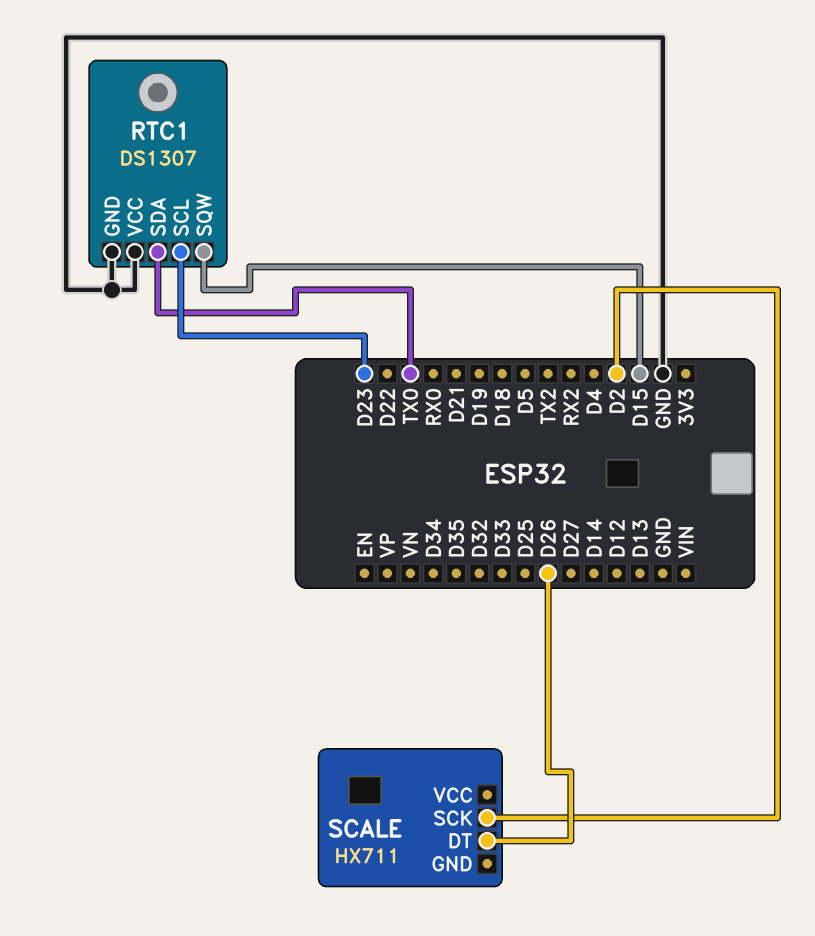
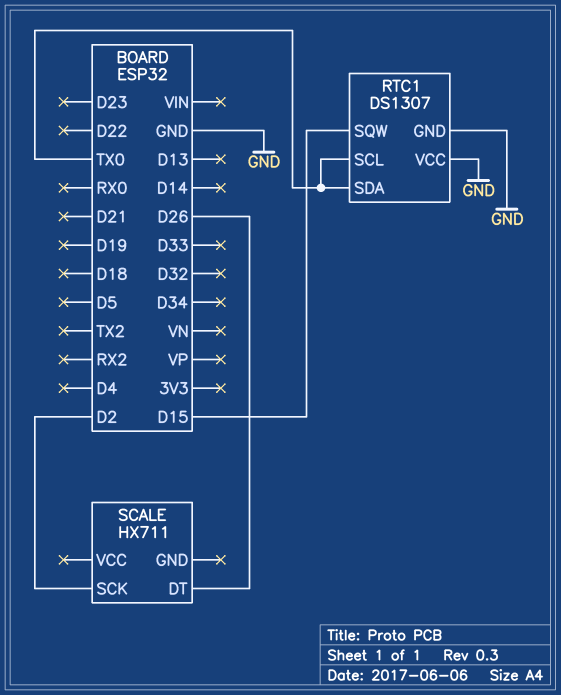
RTC1 pin SCL: D23 -> TX0

